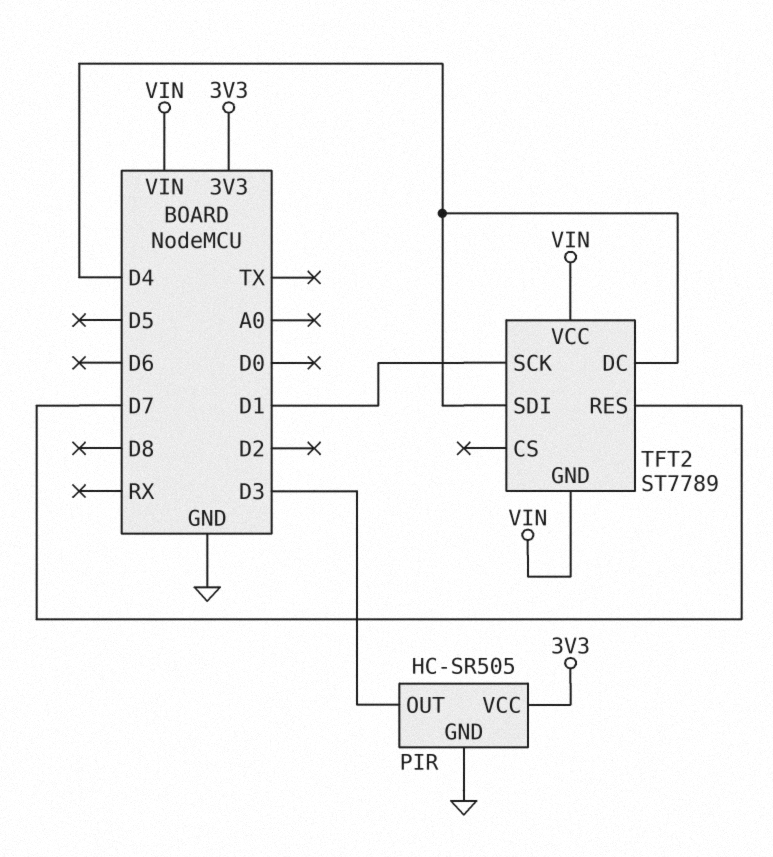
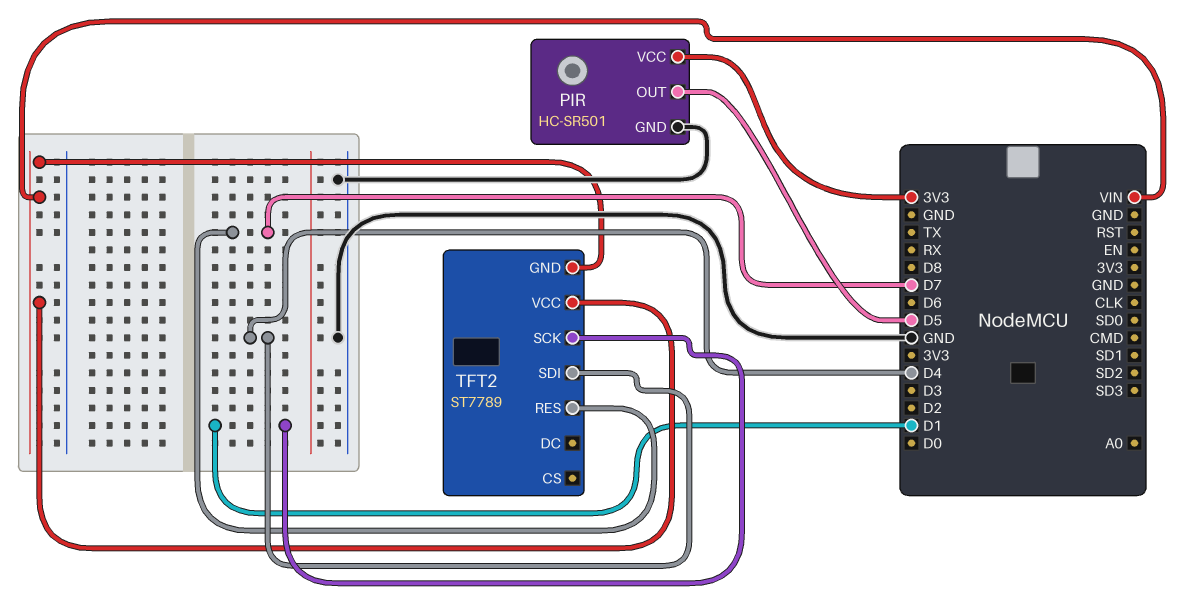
PIR: HC-SR505 -> HC-SR501
PIR pin OUT: D3 -> D5
TFT2 pin DC: D4 -> none

